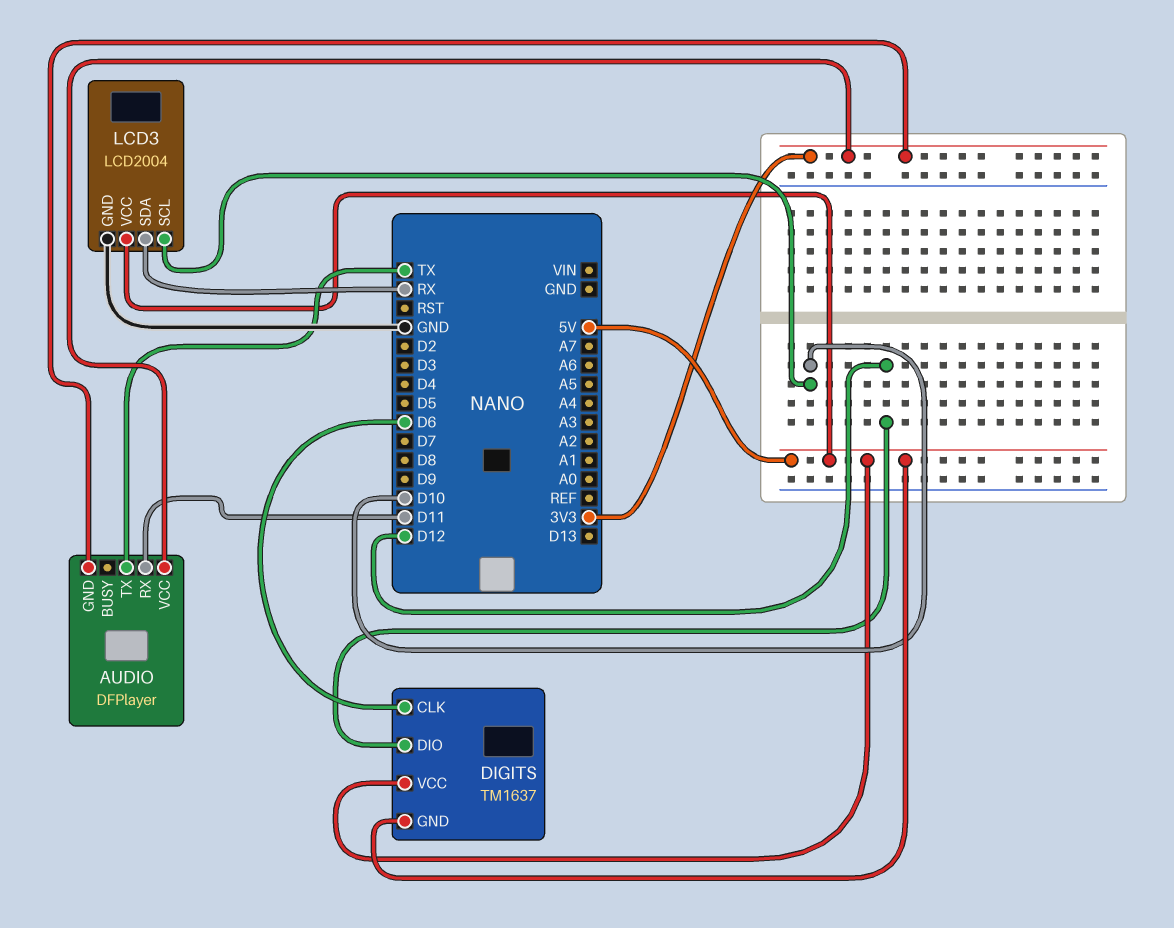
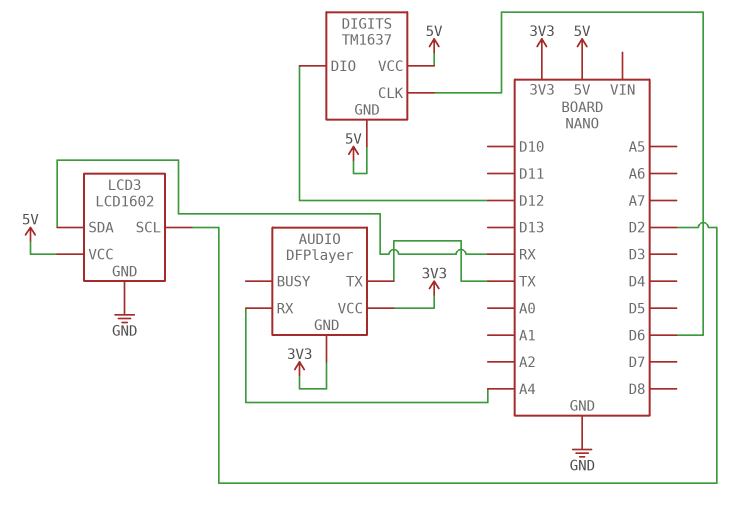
AUDIO pin RX: D11 -> A4
LCD3: LCD2004 -> LCD1602
LCD3 pin SCL: D10 -> D2

